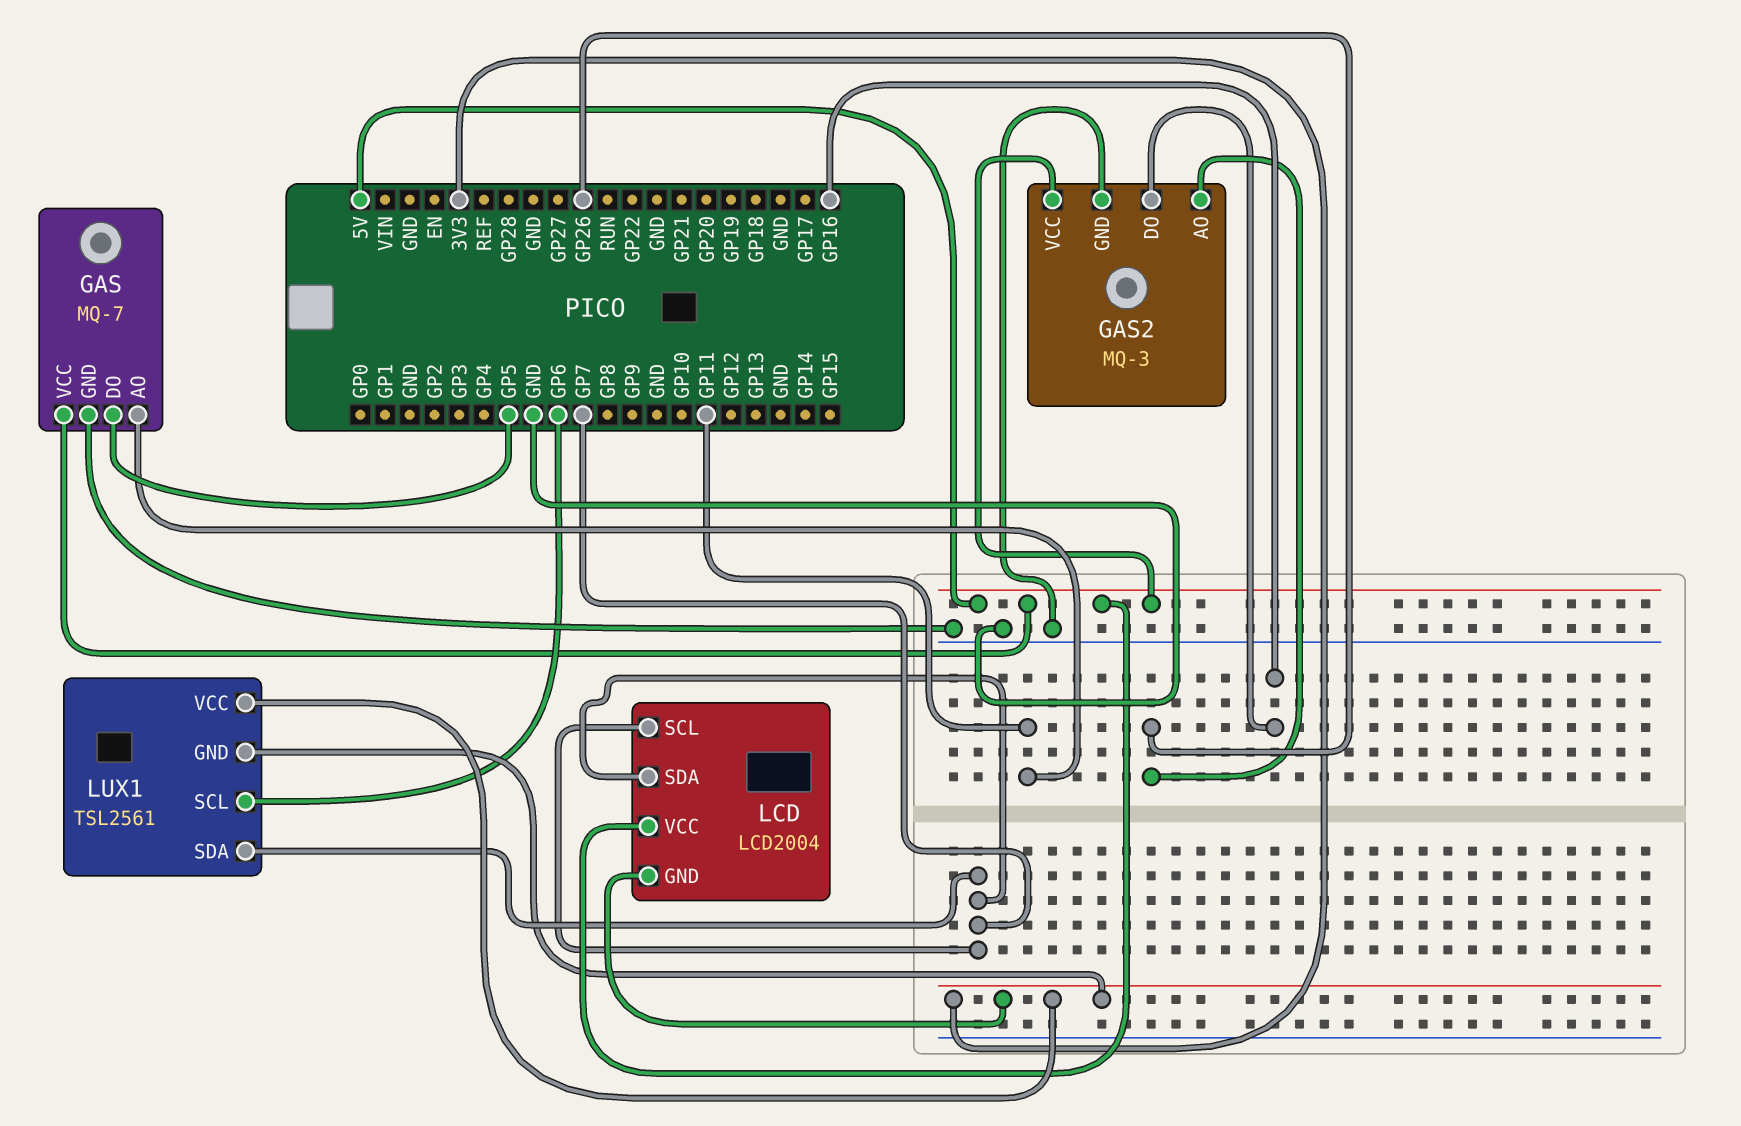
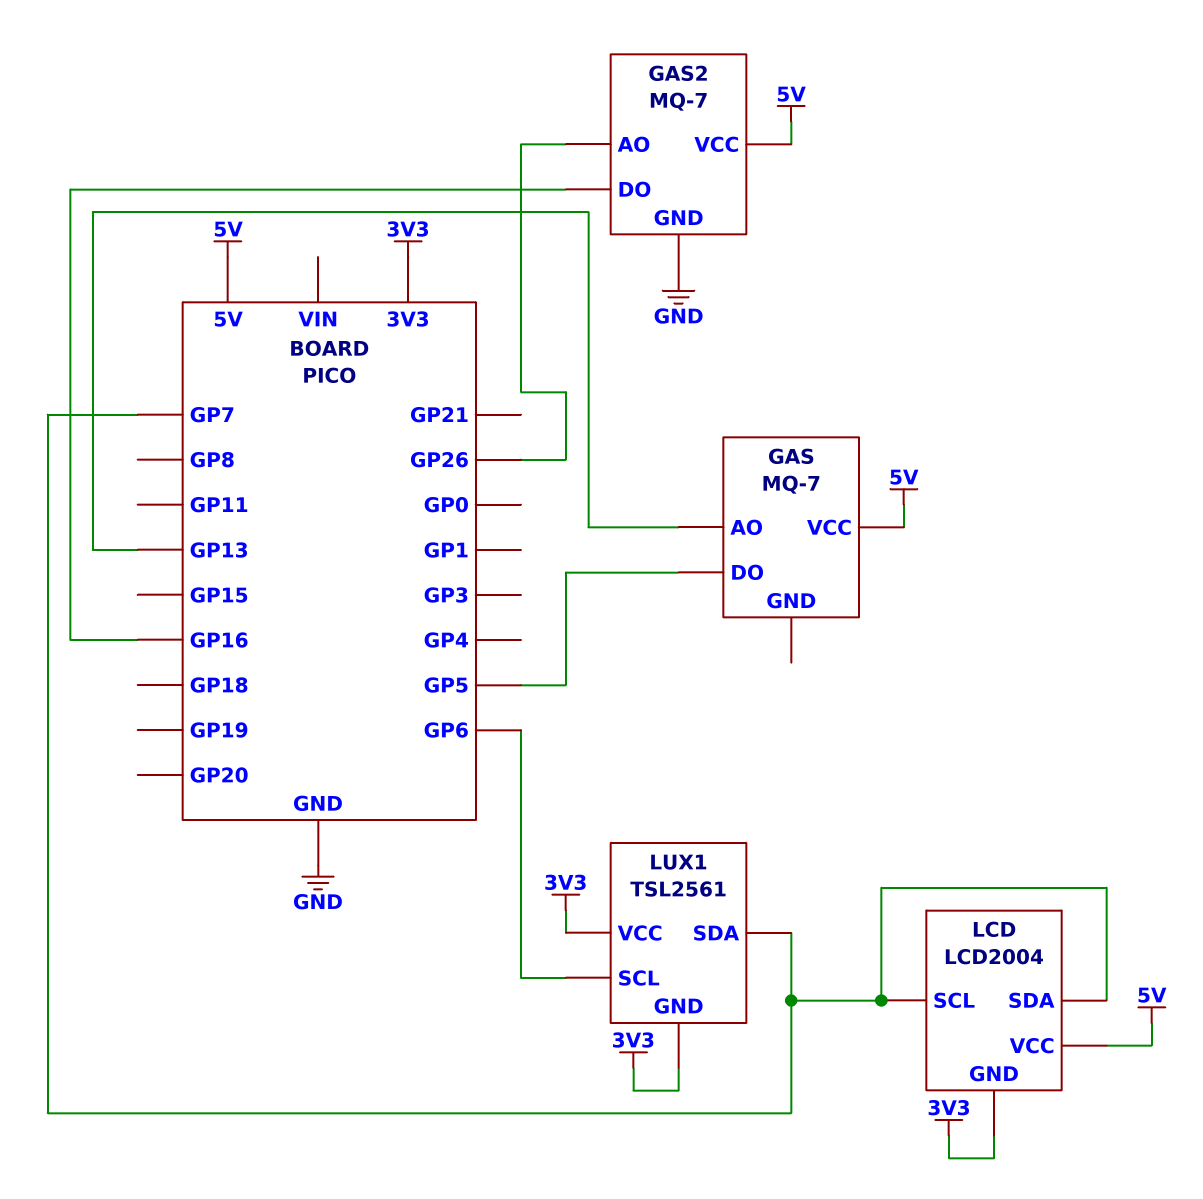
GAS pin AO: GP11 -> GP13
GAS pin GND: GND -> none
GAS2: MQ-3 -> MQ-7

